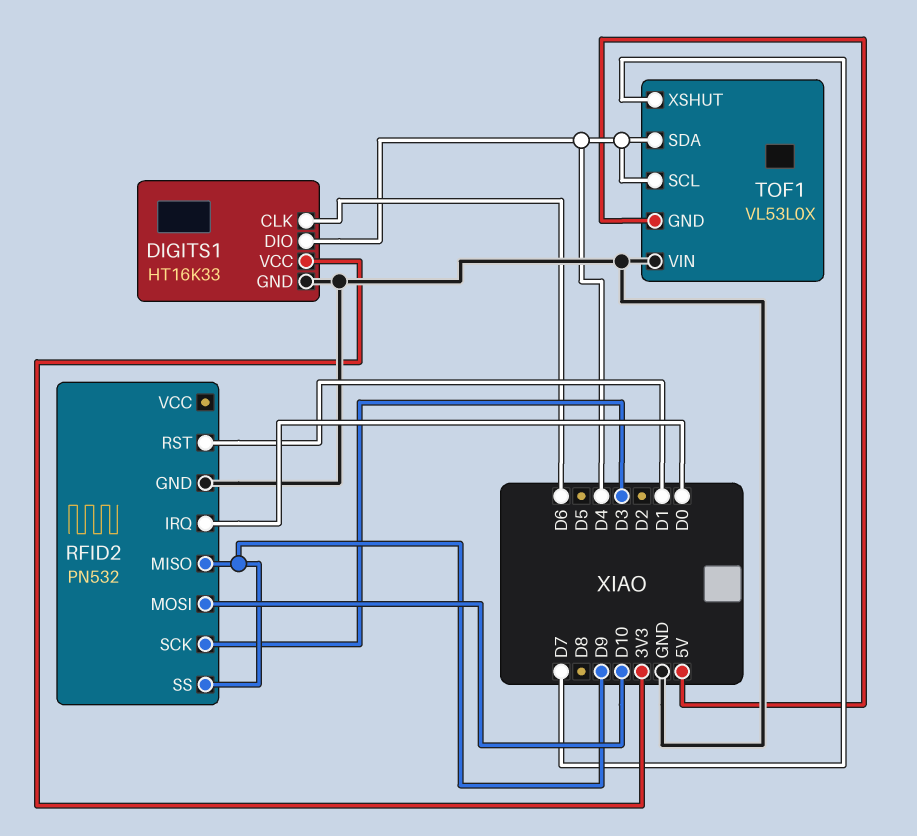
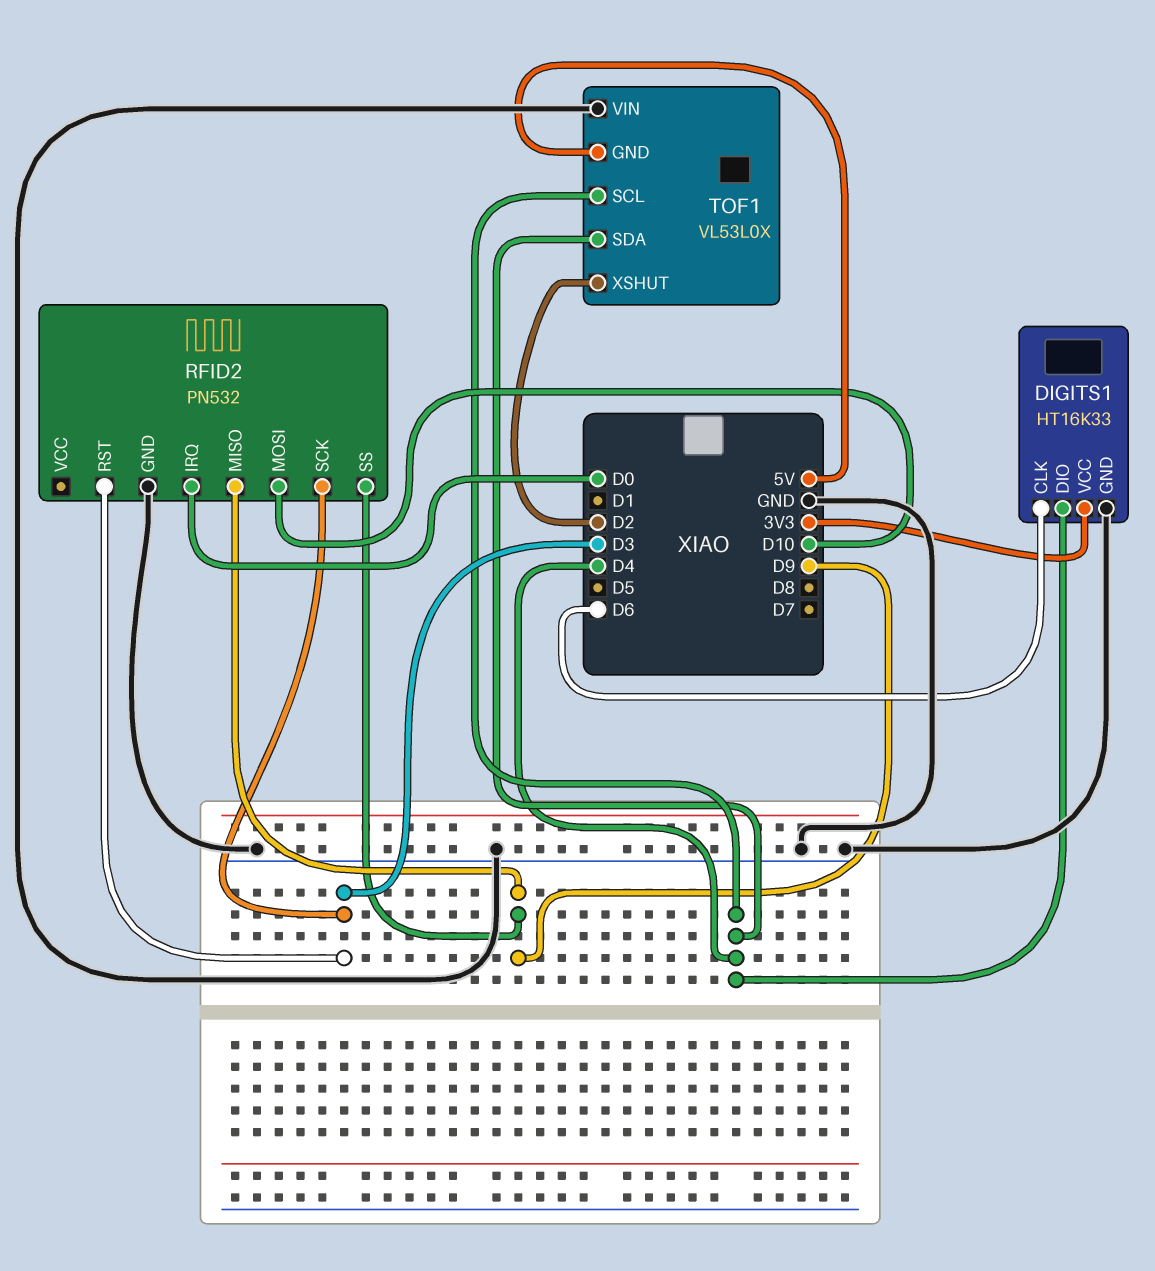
RFID2 pin RST: D1 -> D3
TOF1 pin XSHUT: D7 -> D2

